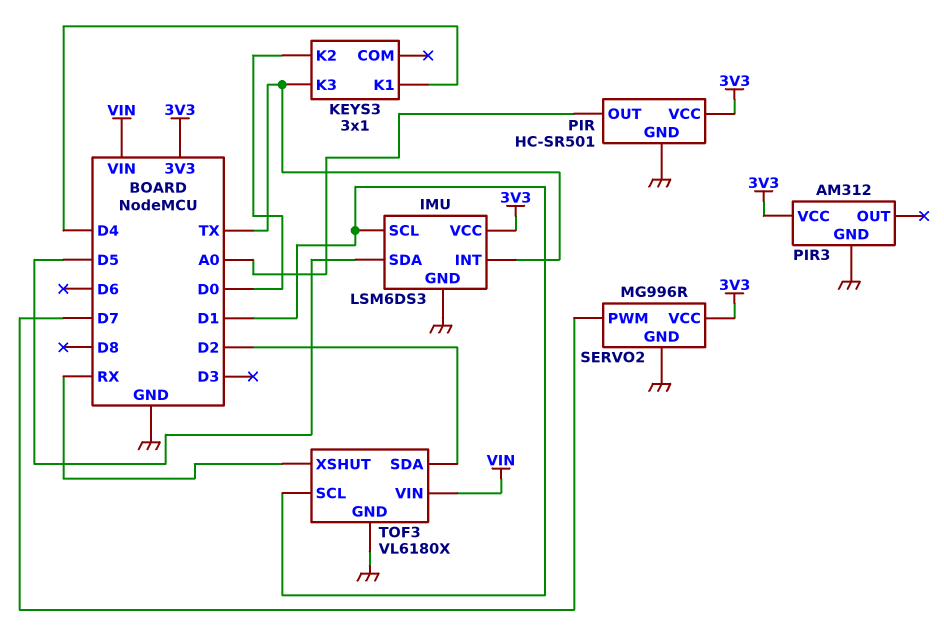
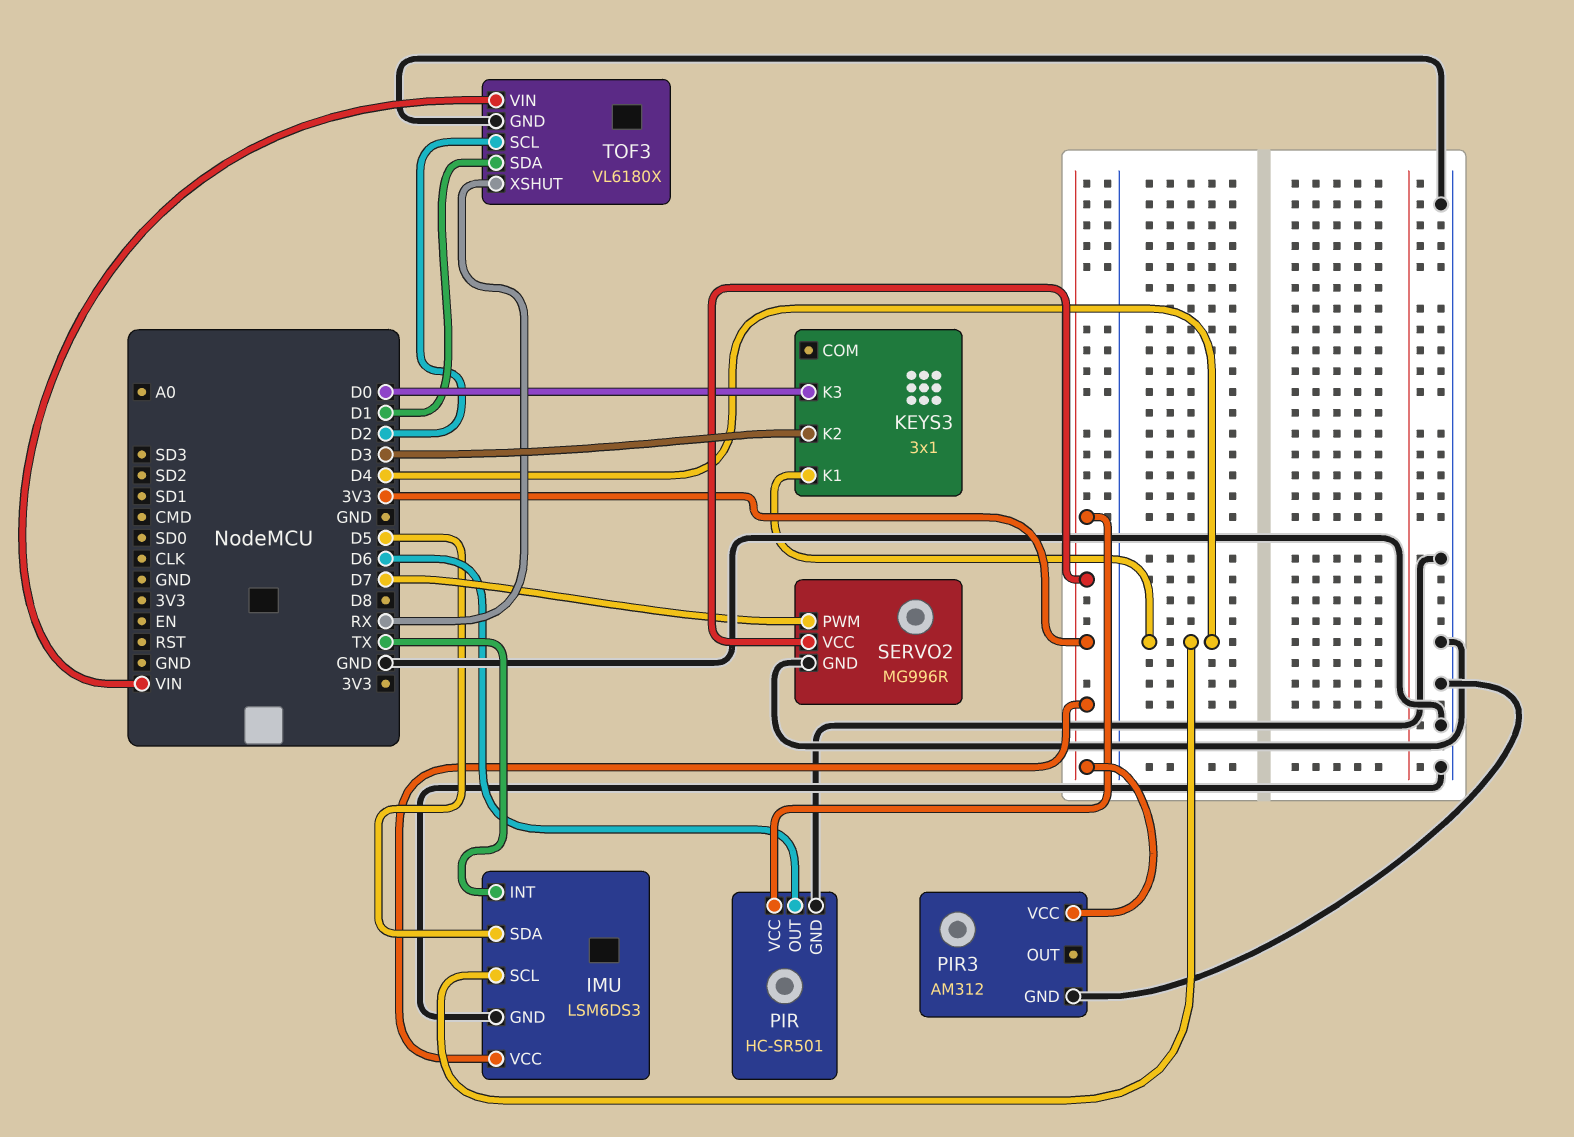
IMU pin SCL: D1 -> D4
KEYS3 pin K2: D0 -> D3
KEYS3 pin K3: TX -> D0
PIR pin OUT: A0 -> D6
TOF3 pin SCL: D1 -> D2
TOF3 pin SDA: D2 -> D1

